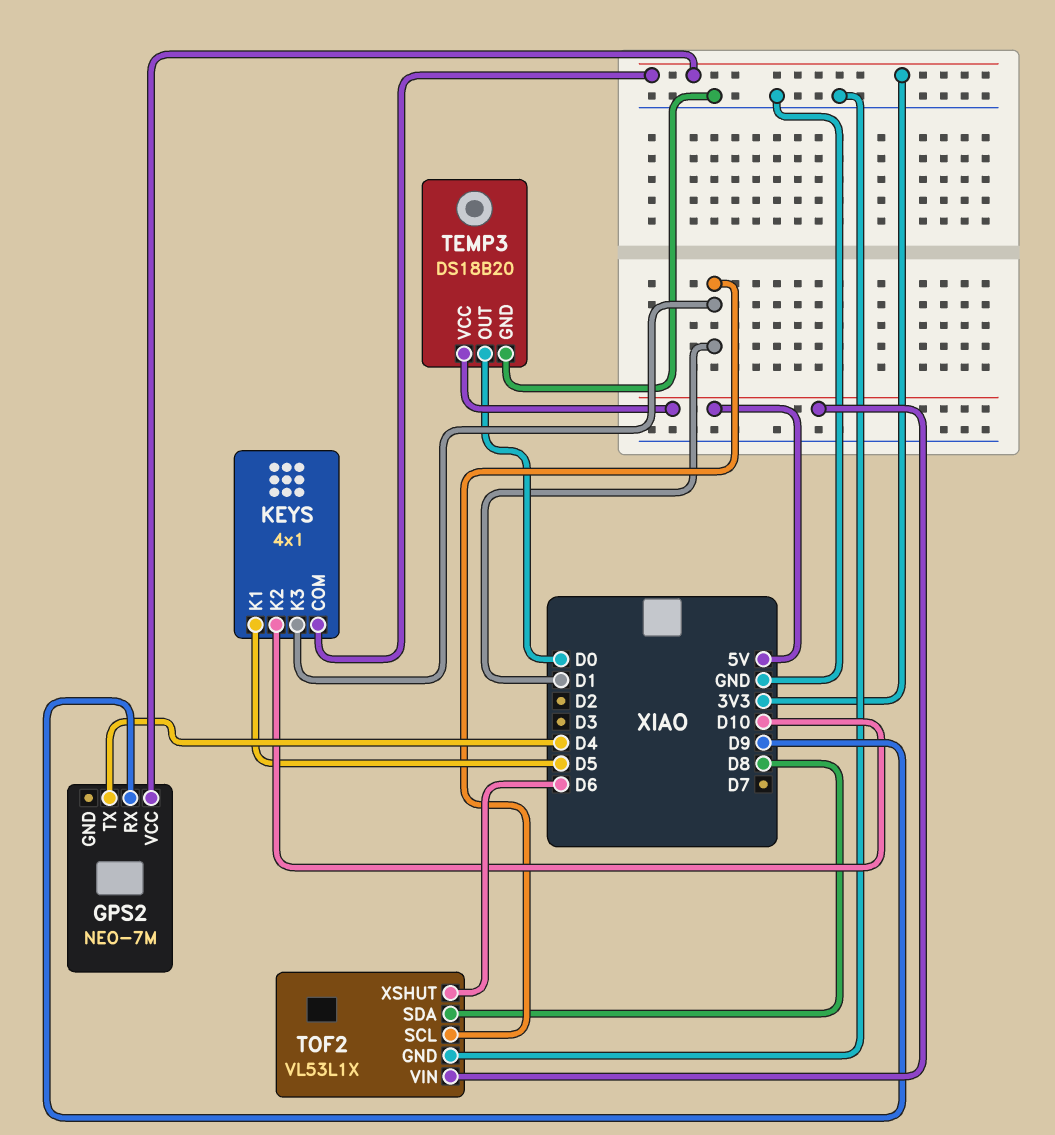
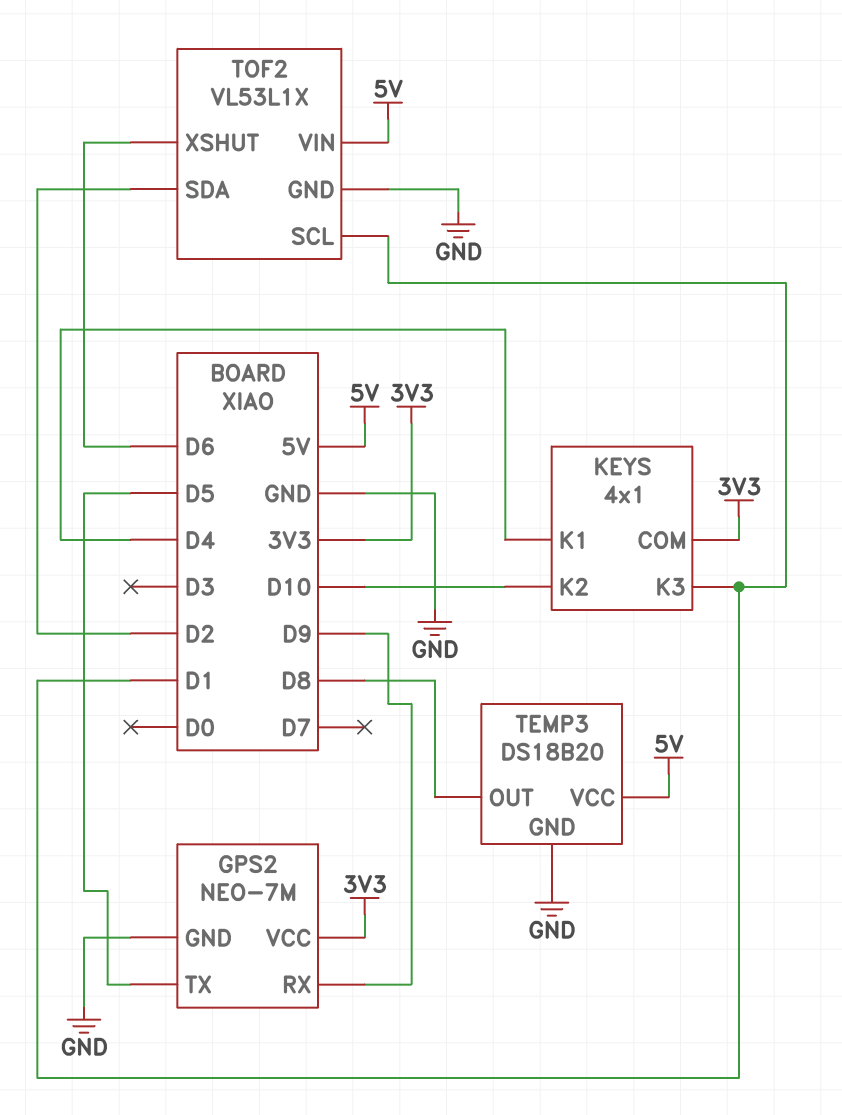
GPS2 pin GND: none -> GND
GPS2 pin TX: D4 -> D5
KEYS pin K1: D5 -> D4
TEMP3 pin OUT: D0 -> D8
TOF2 pin SDA: D8 -> D2

